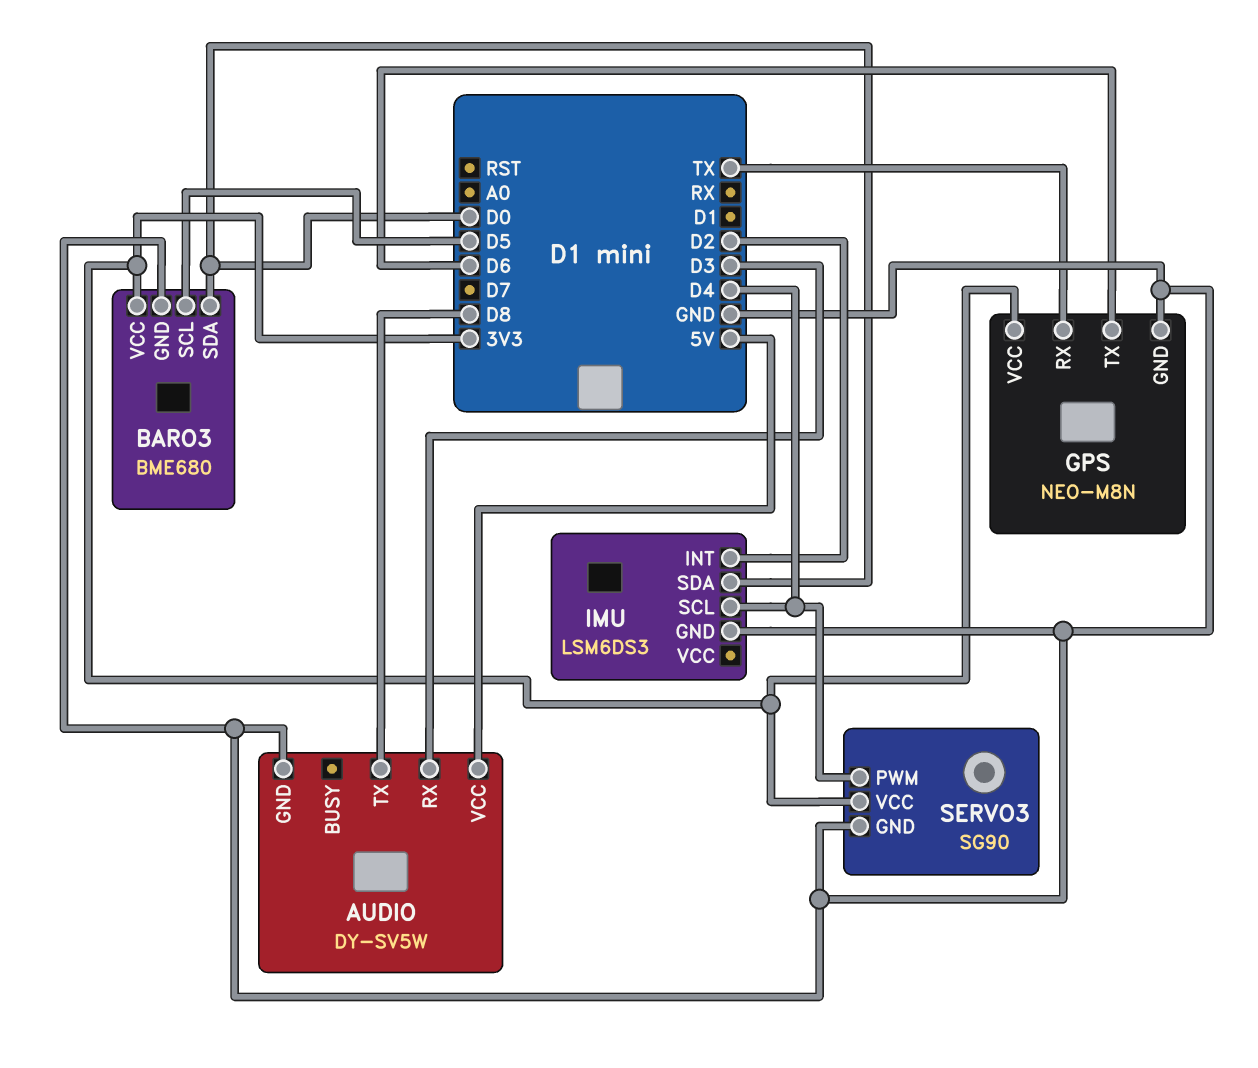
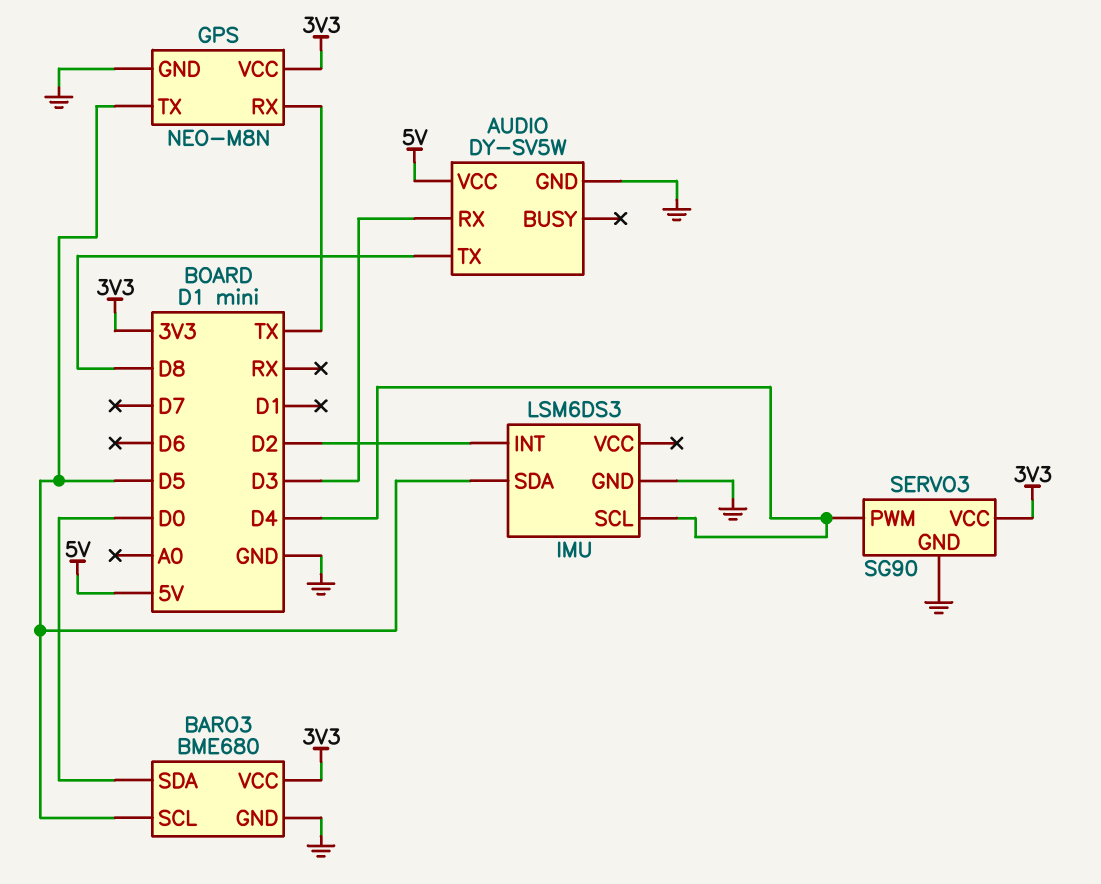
GPS pin TX: D6 -> D5
IMU pin SDA: D0 -> D5

